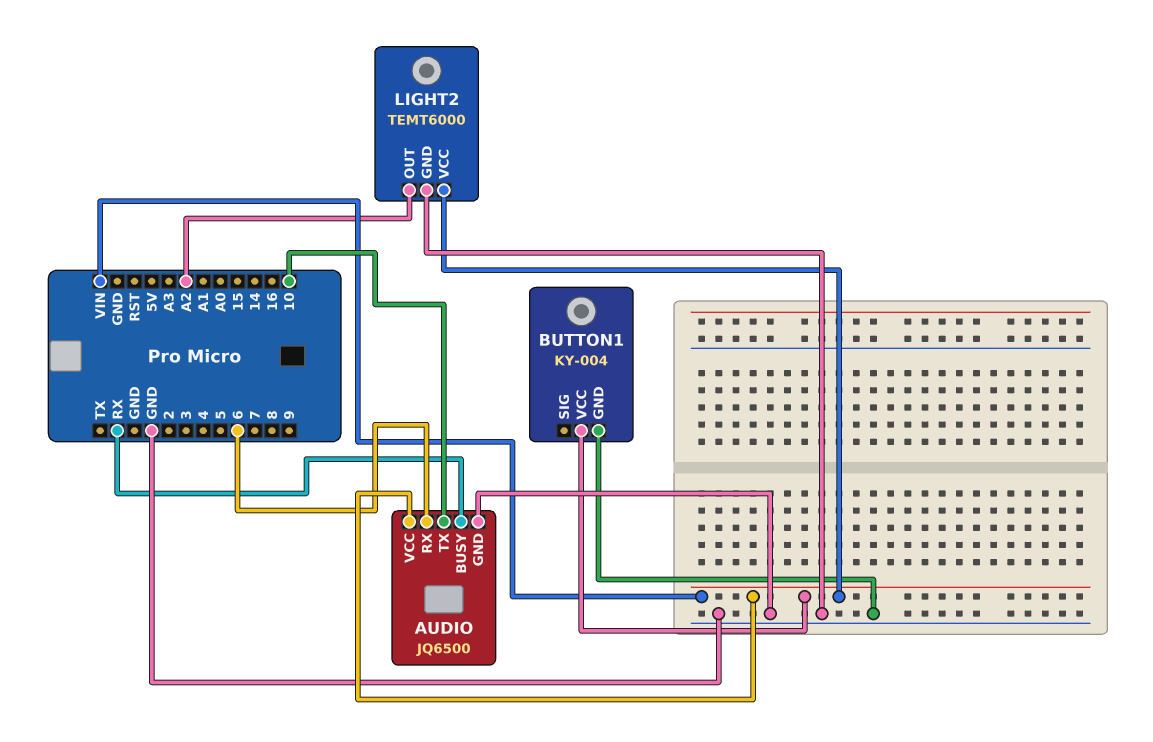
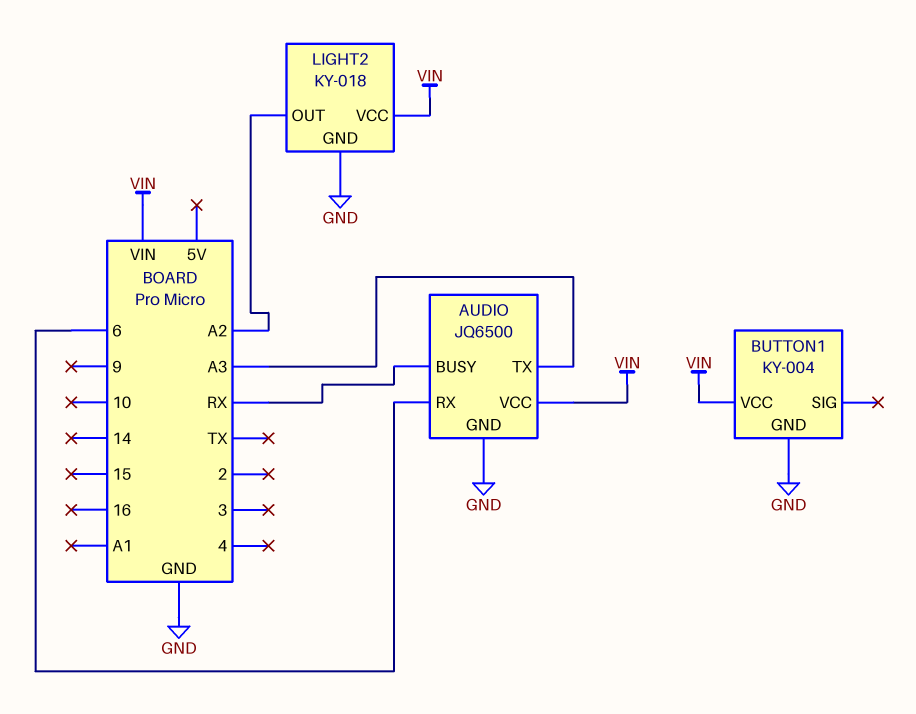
AUDIO pin TX: 10 -> A3
LIGHT2: TEMT6000 -> KY-018

